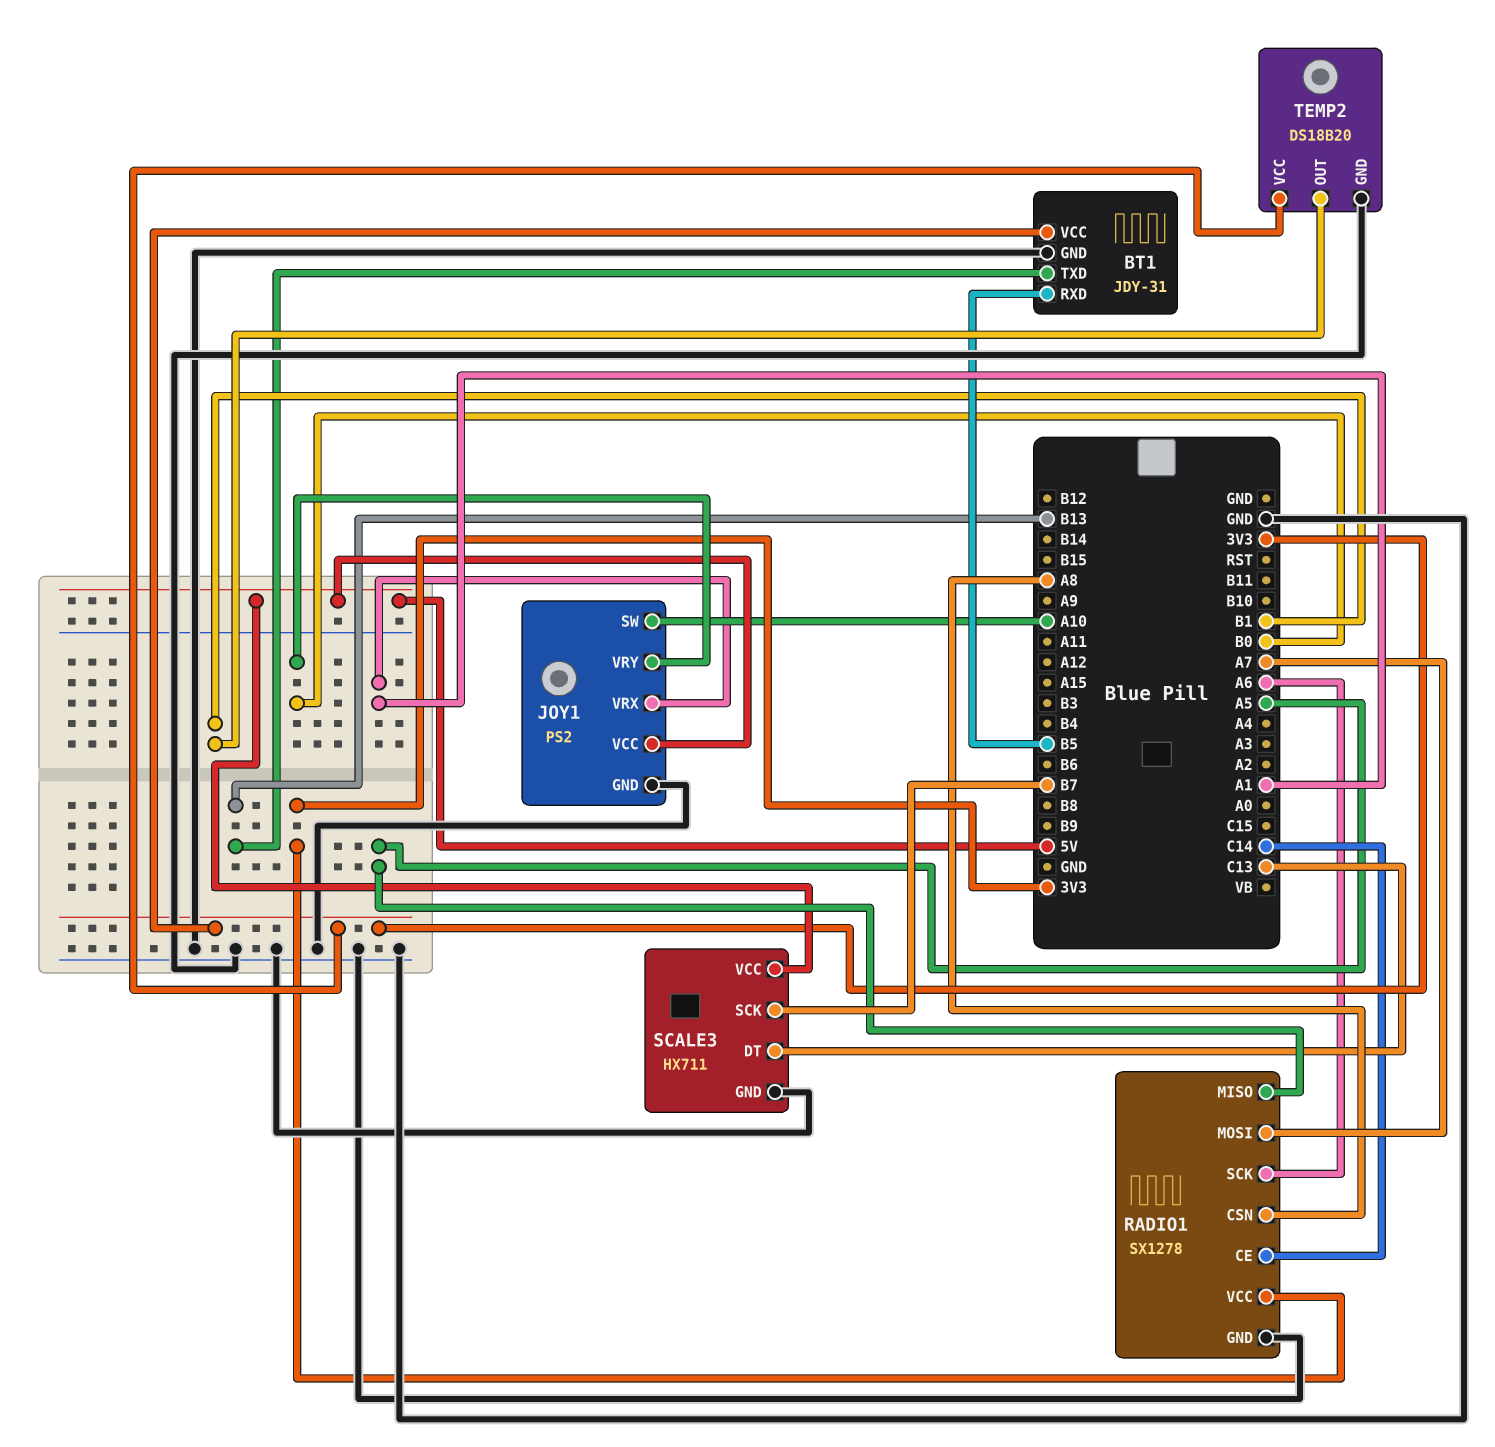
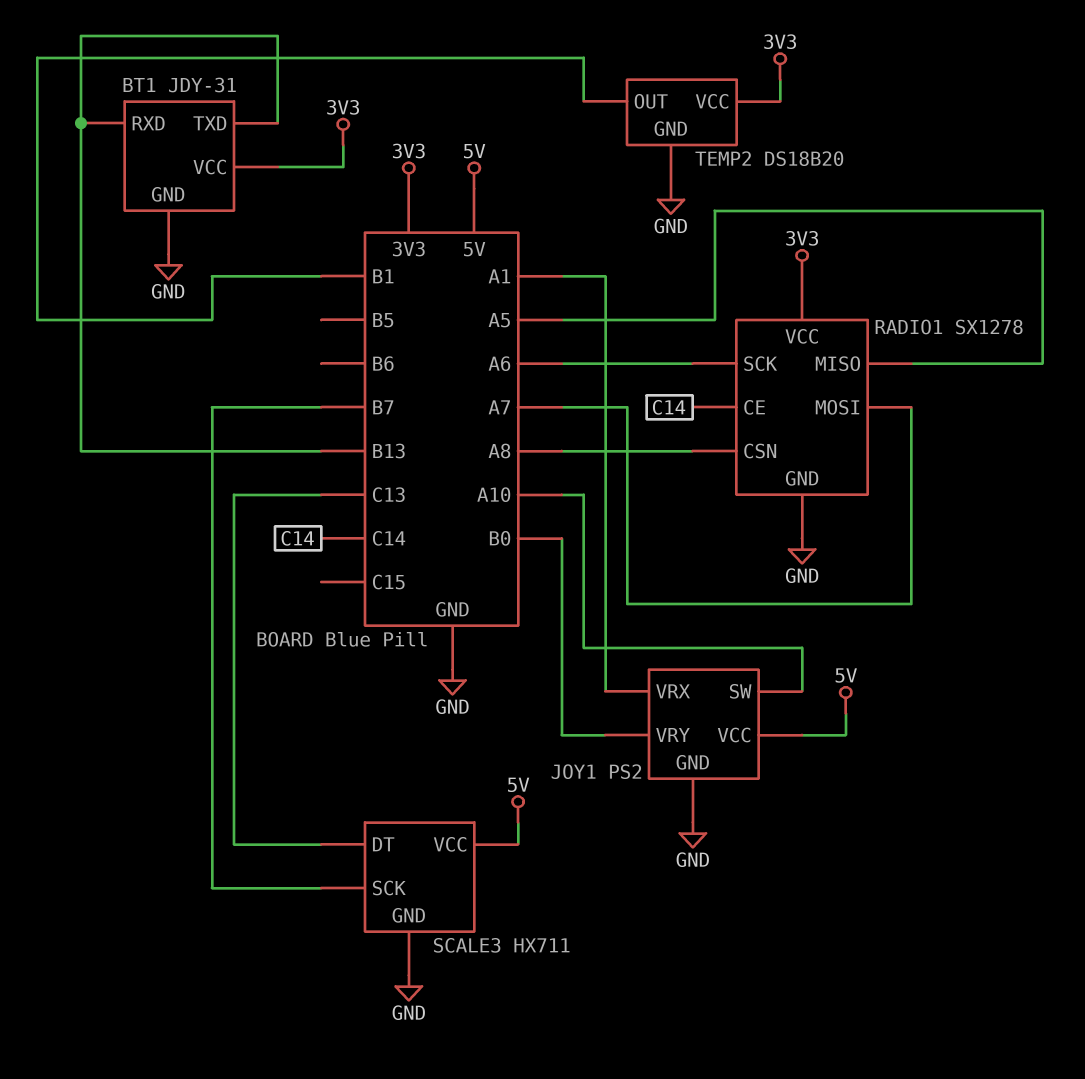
BT1 pin RXD: B5 -> B13

